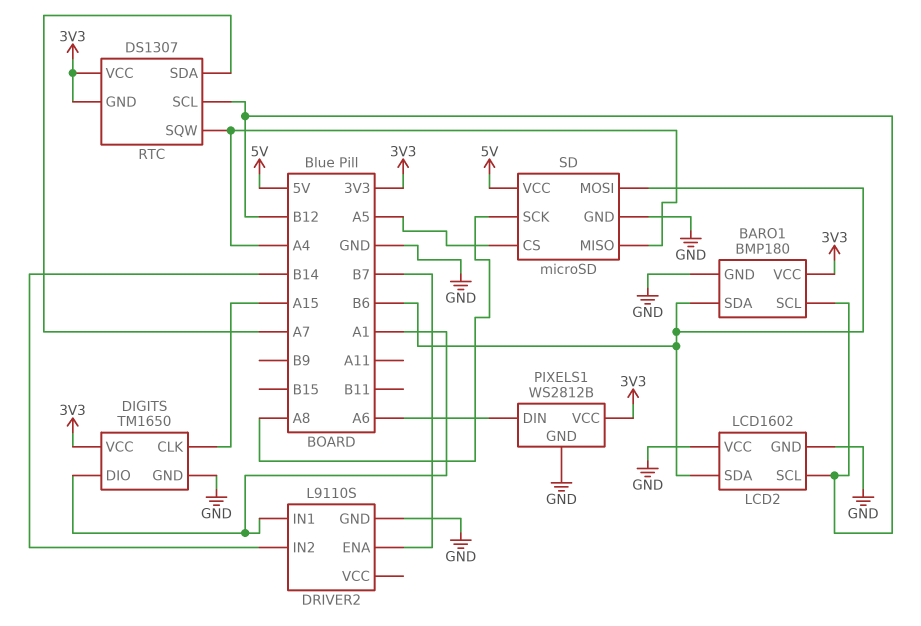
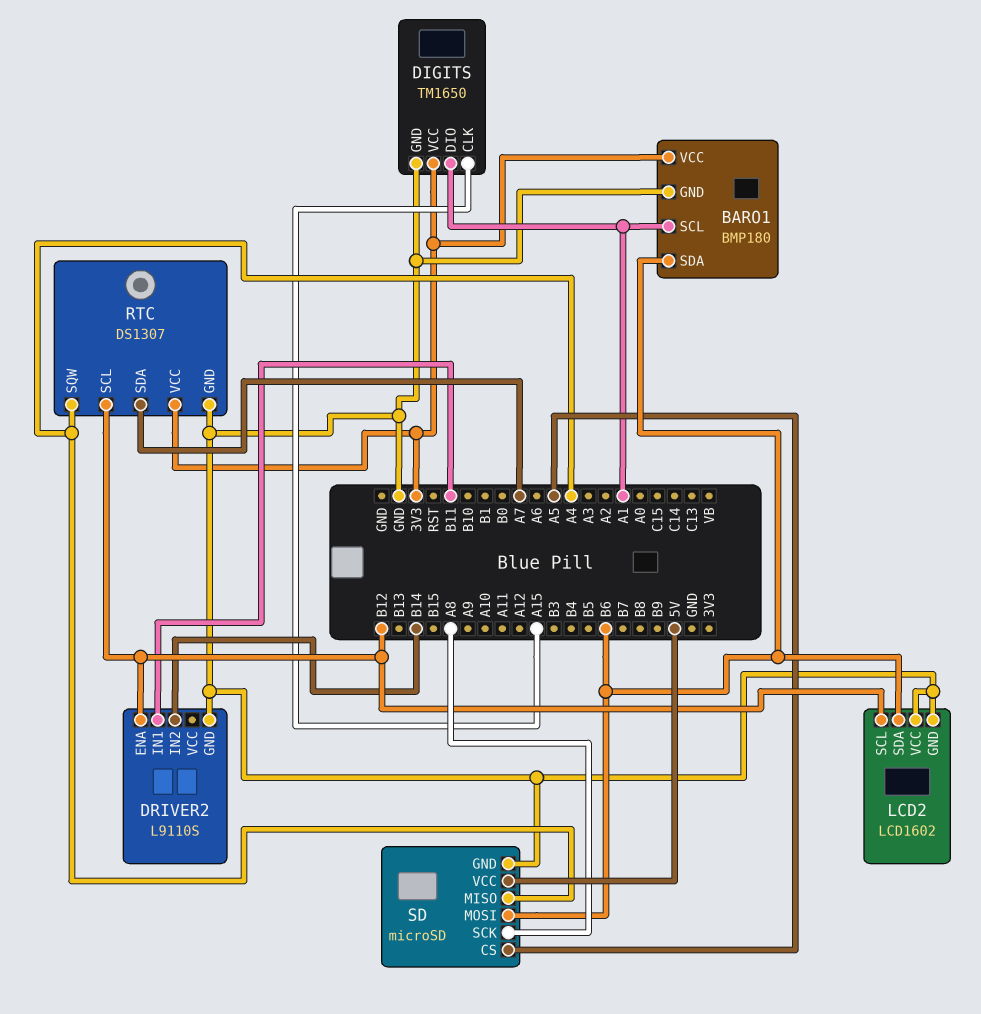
BARO1 pin SCL: B12 -> A1
DRIVER2 pin ENA: B7 -> B12
DRIVER2 pin IN1: A1 -> B11
PIXELS1: WS2812B -> none
PIXELS1 pin DIN: A6 -> none
PIXELS1 pin GND: GND -> none
PIXELS1 pin VCC: 3V3 -> none
RTC pin GND: 3V3 -> GND

